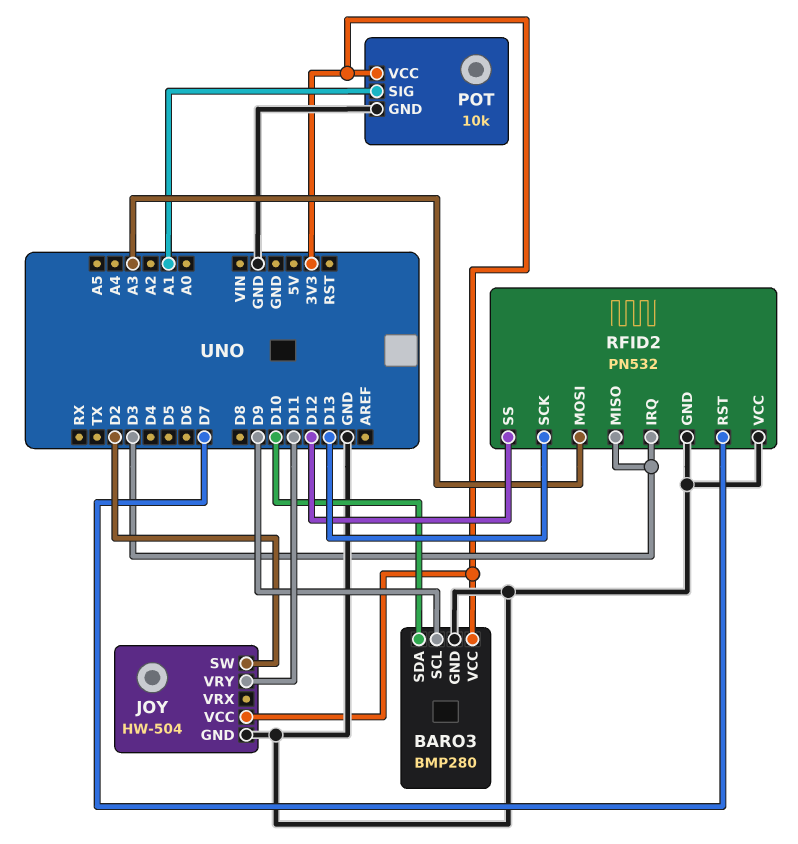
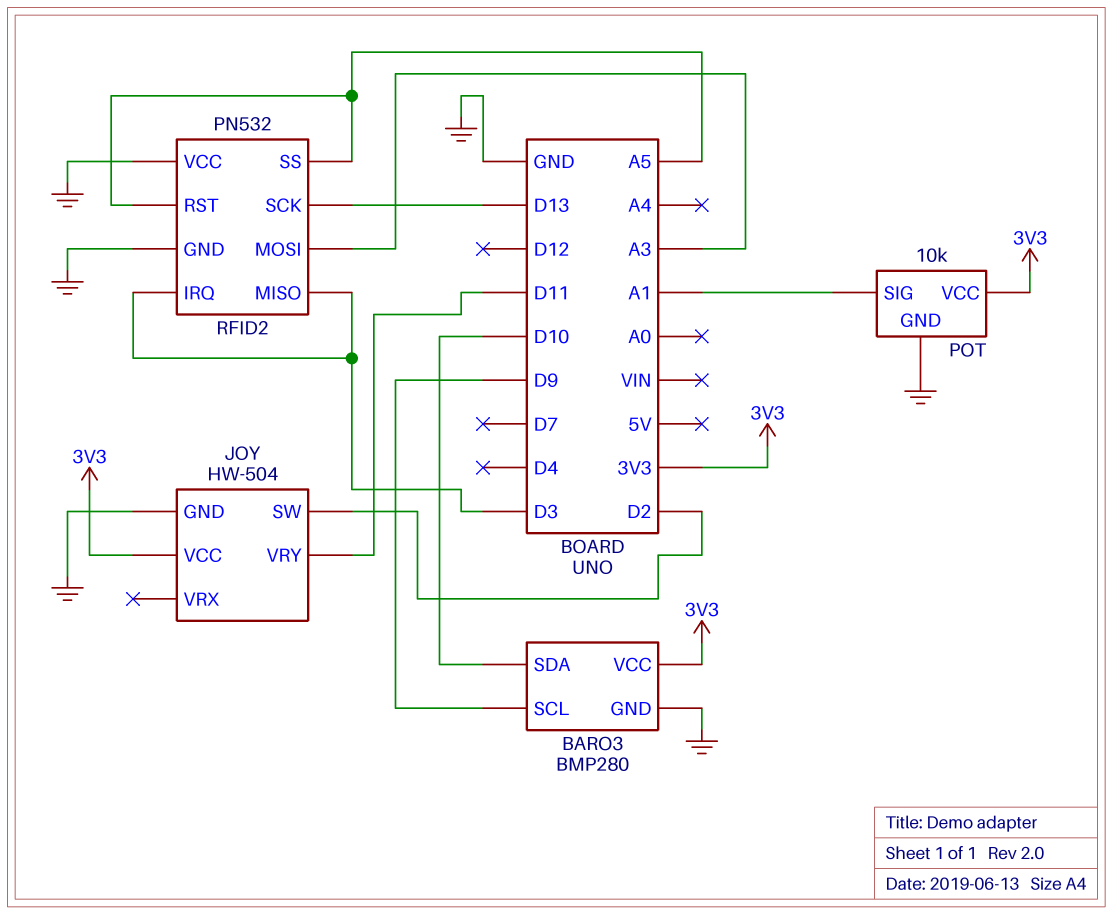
RFID2 pin RST: D7 -> A5
RFID2 pin SS: D12 -> A5

